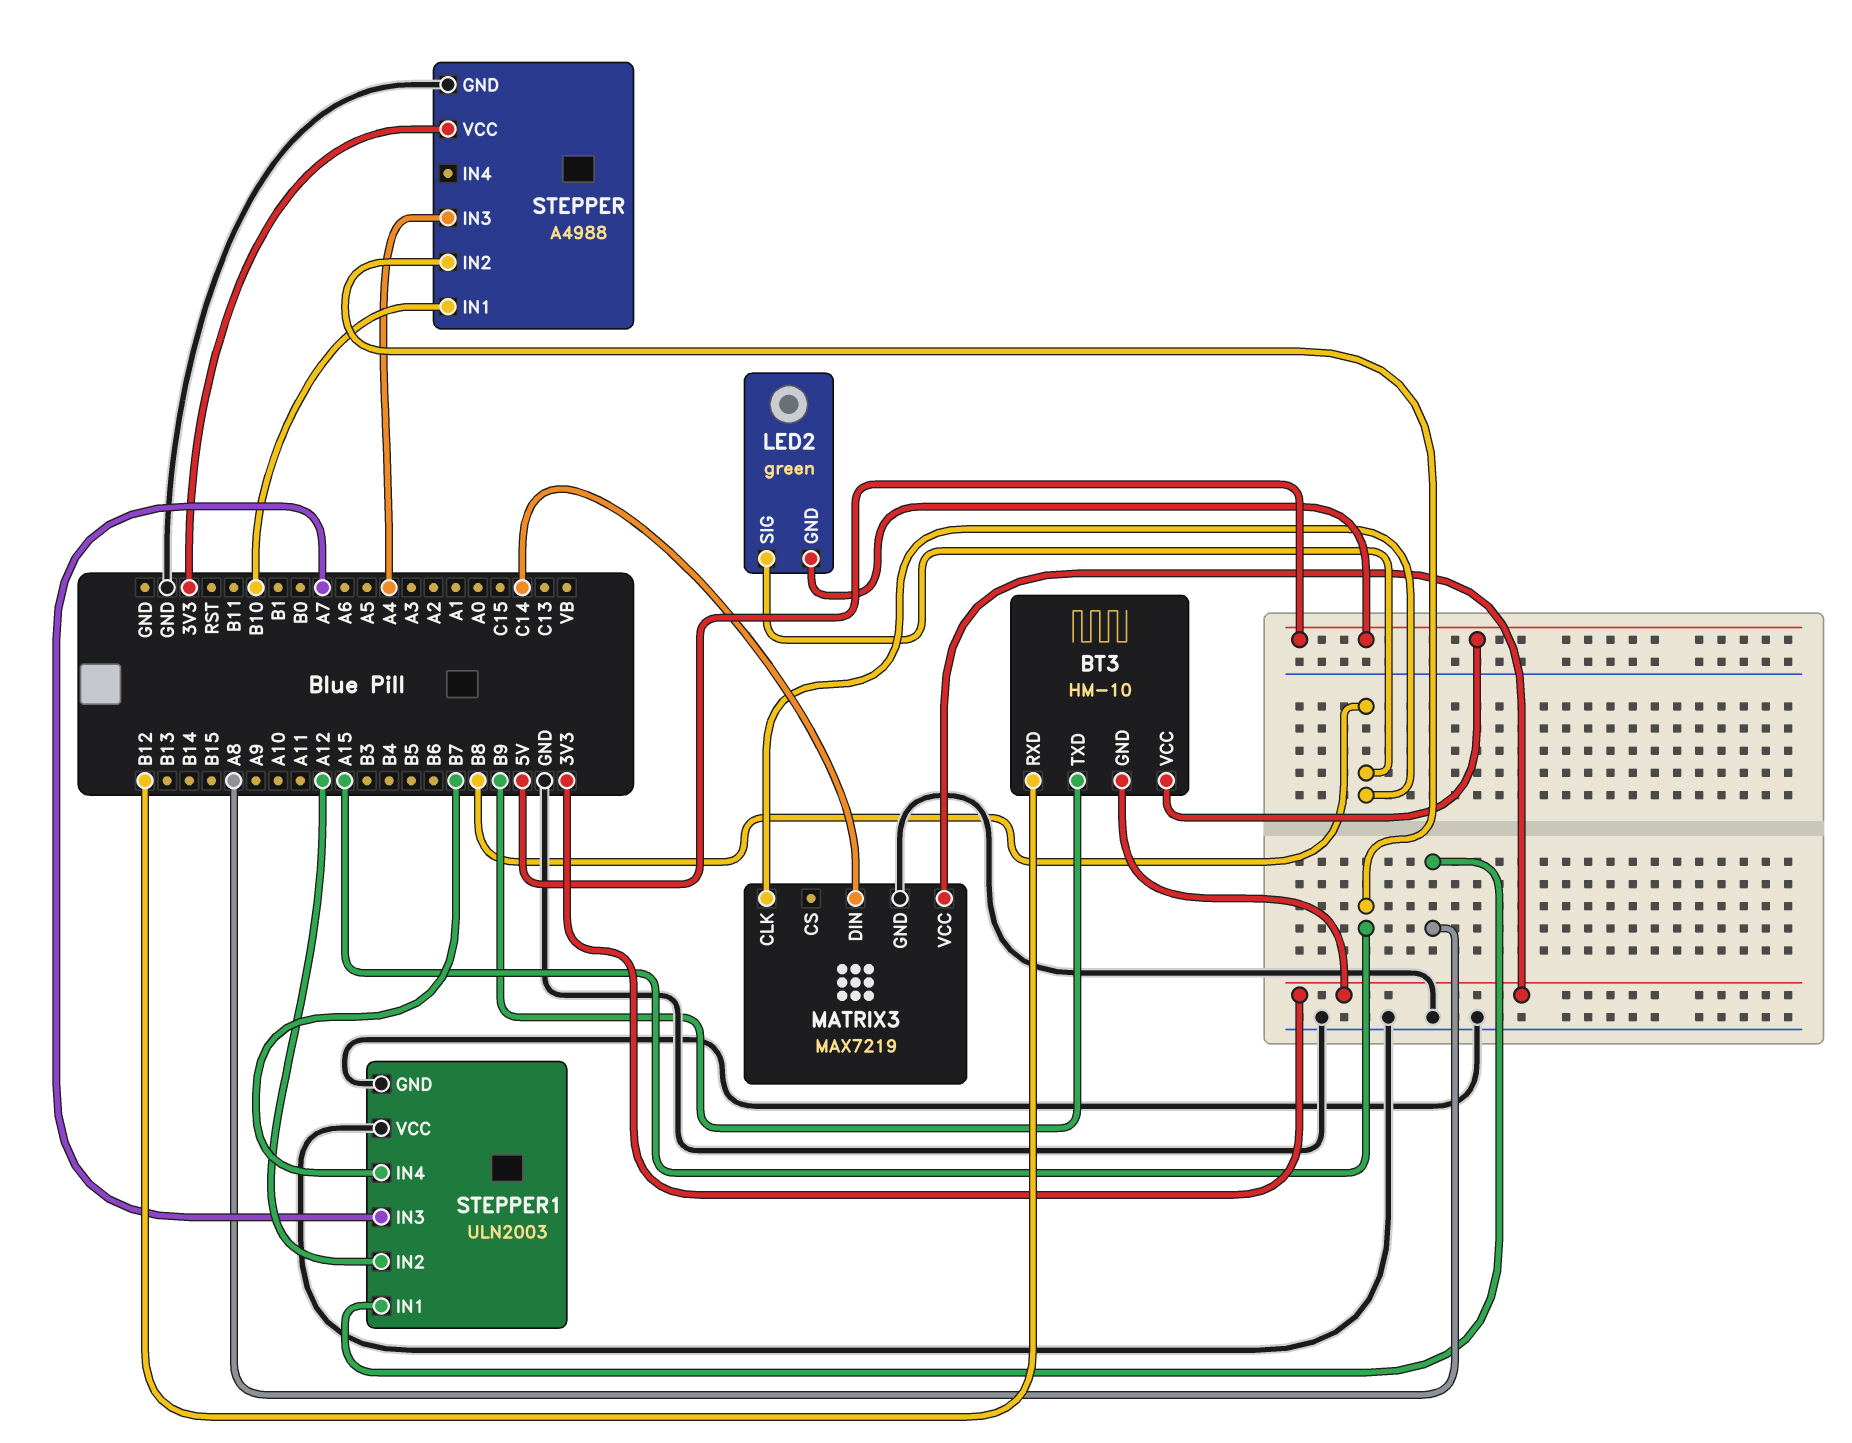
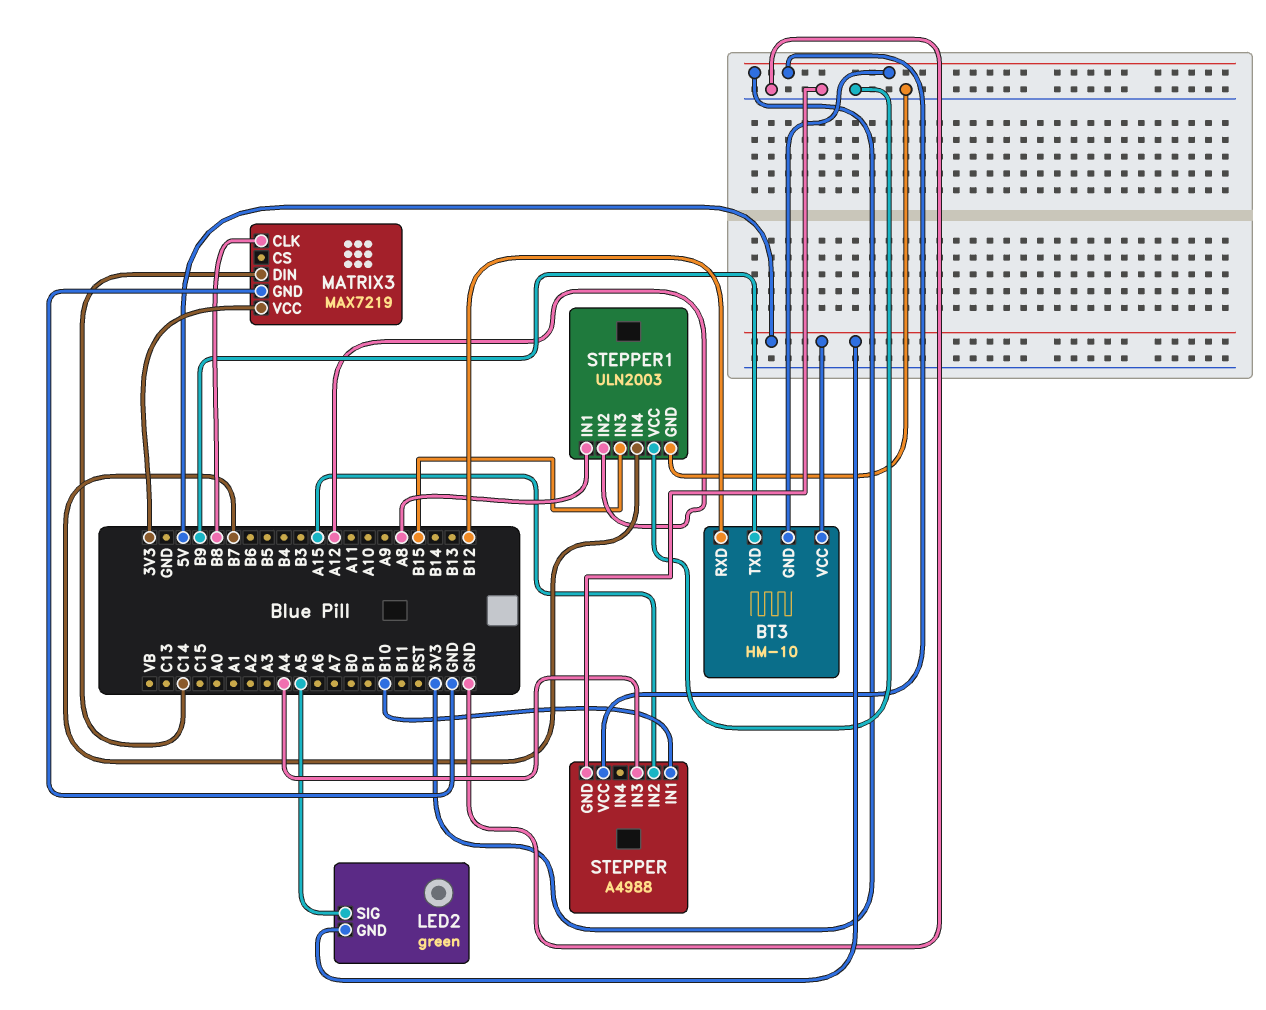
LED2 pin SIG: B8 -> A5
STEPPER1 pin IN3: A7 -> B15

